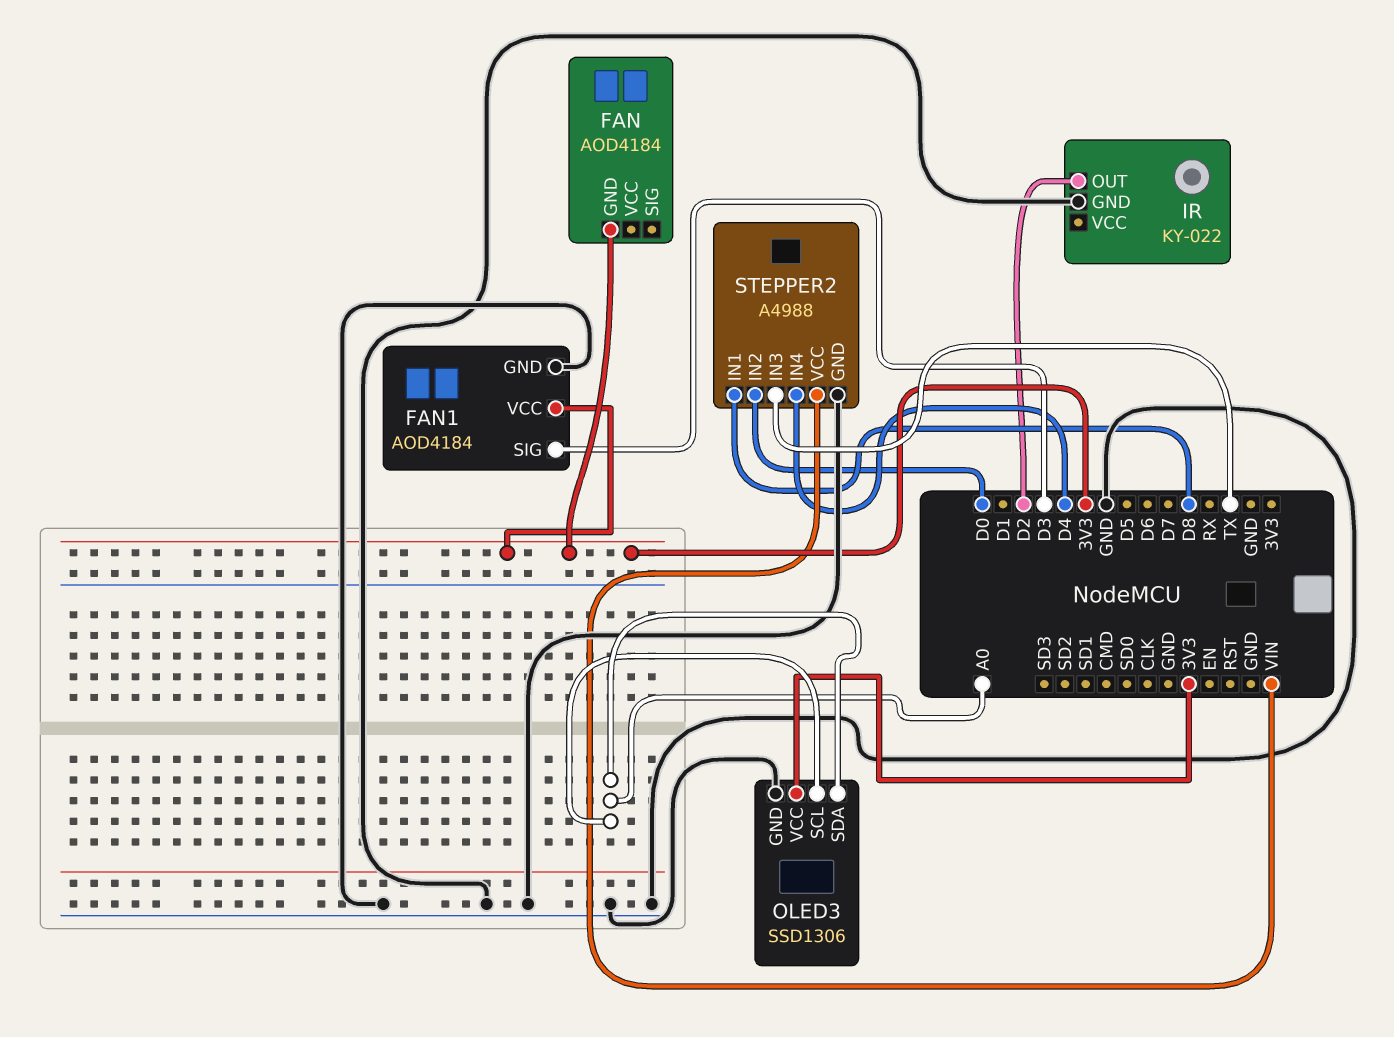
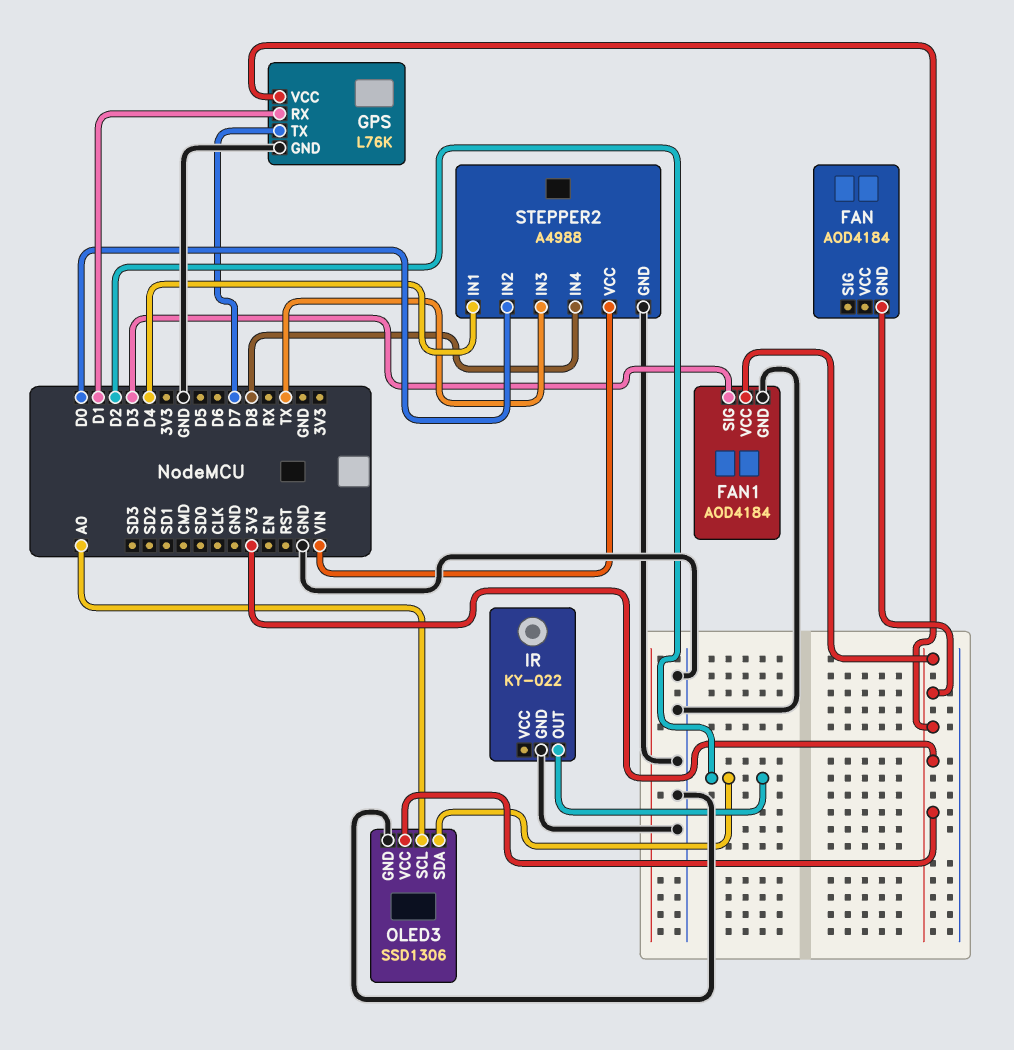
GPS: none -> L76K
GPS pin GND: none -> GND
GPS pin RX: none -> D1
GPS pin TX: none -> D7
GPS pin VCC: none -> 3V3
OLED3 pin SDA: A0 -> D2
STEPPER2 pin IN1: D8 -> D4
STEPPER2 pin IN4: D4 -> D8

